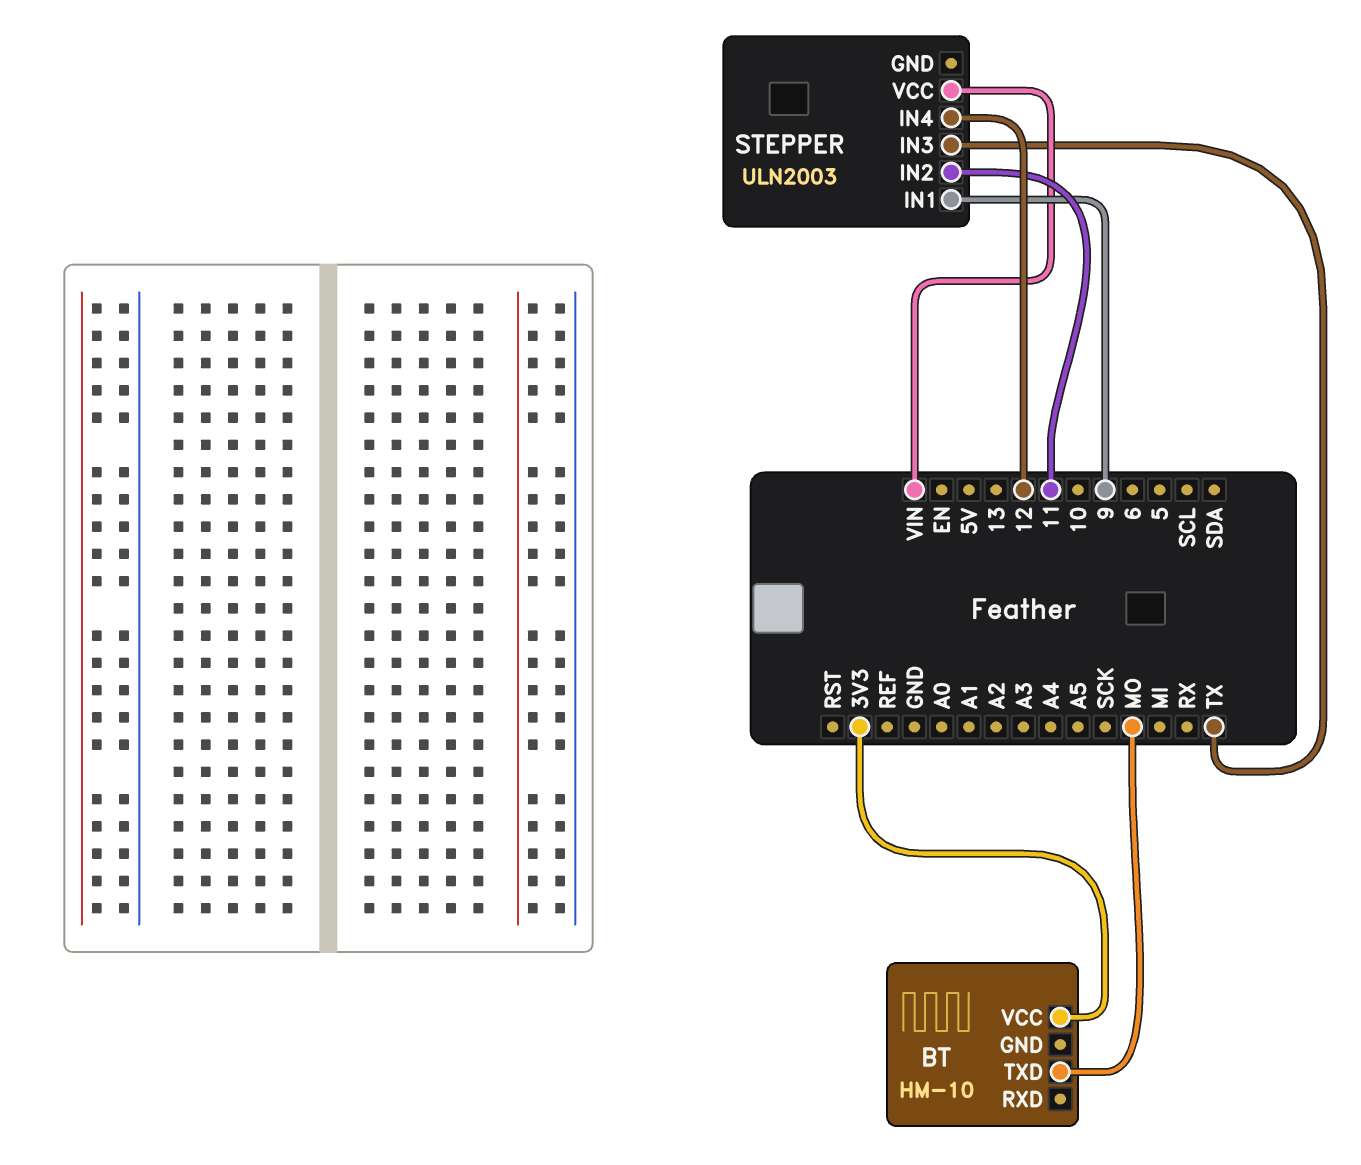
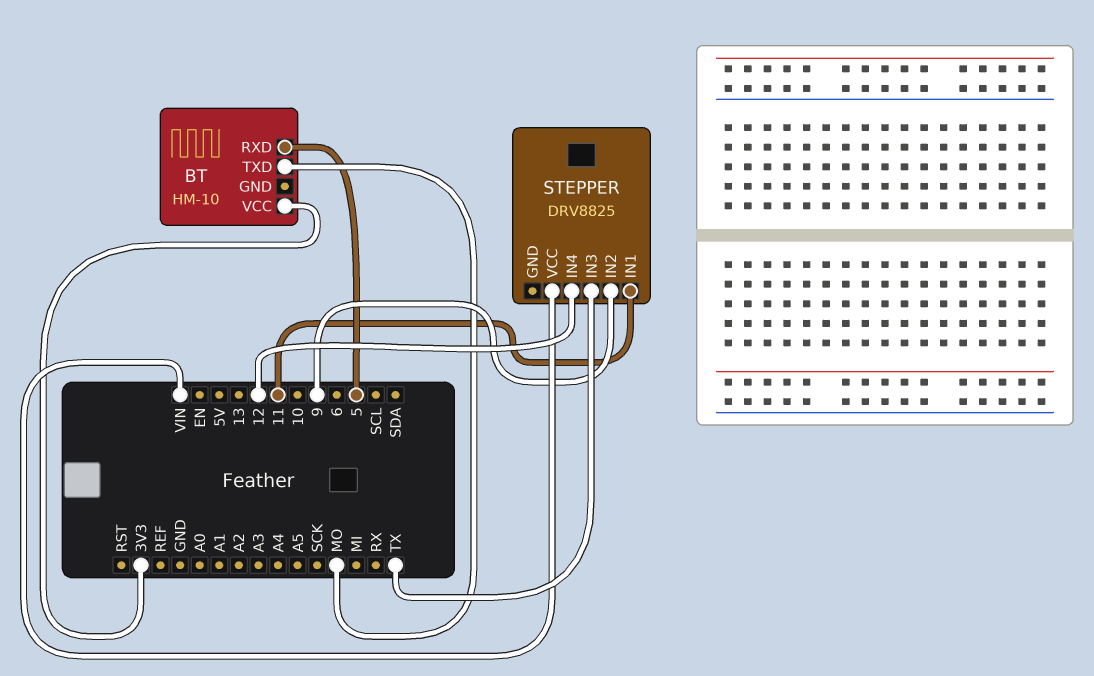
BT pin RXD: none -> 5
STEPPER: ULN2003 -> DRV8825
STEPPER pin IN1: 9 -> 11
STEPPER pin IN2: 11 -> 9

